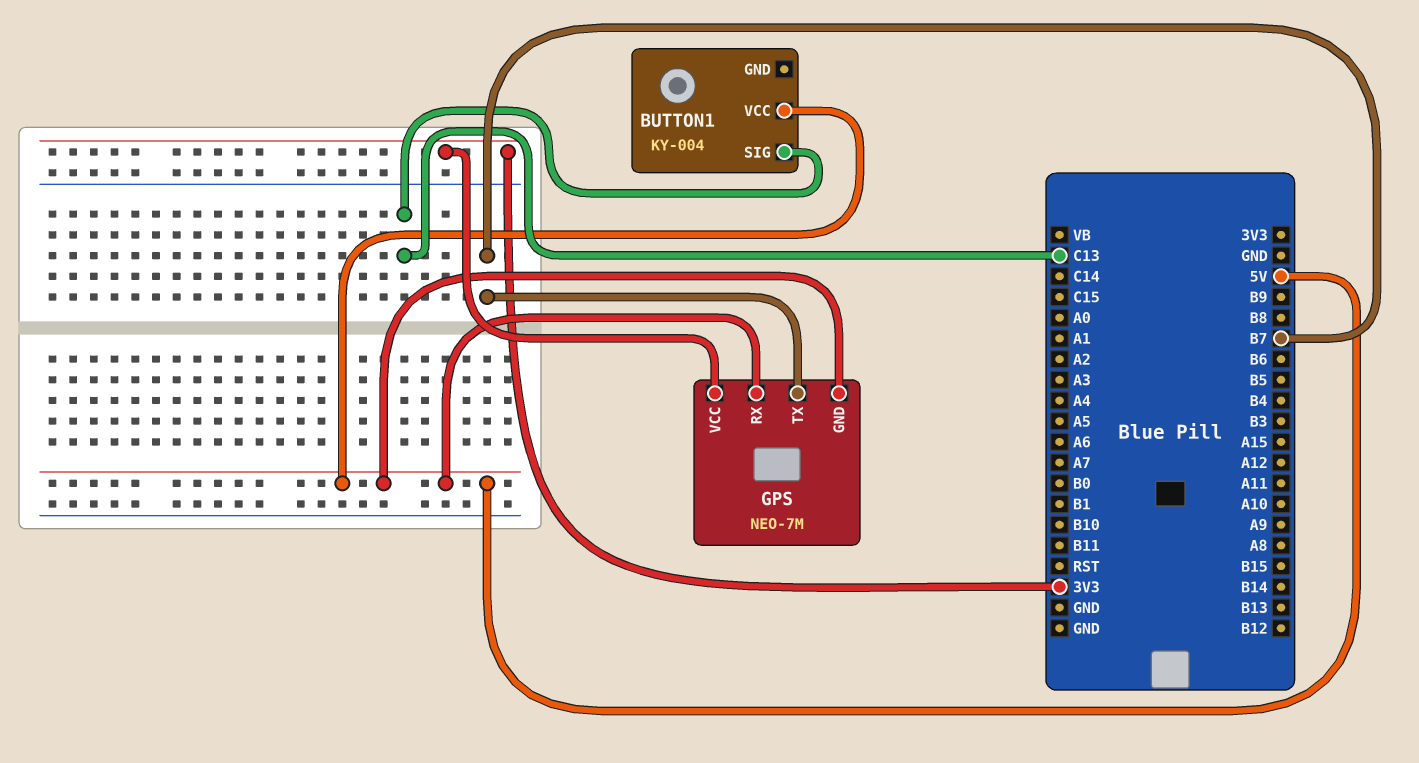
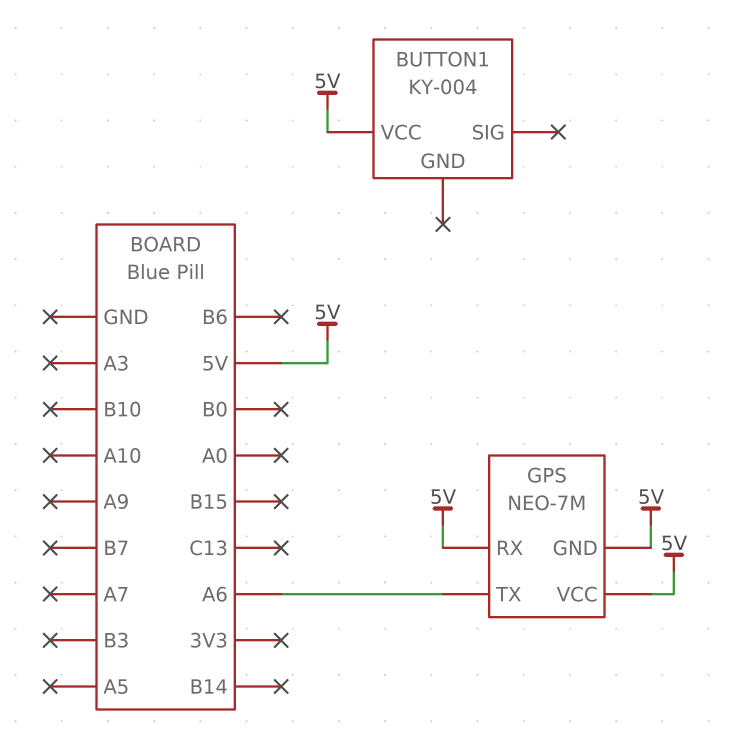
BUTTON1 pin SIG: C13 -> none
GPS pin TX: B7 -> A6
GPS pin VCC: 3V3 -> 5V

